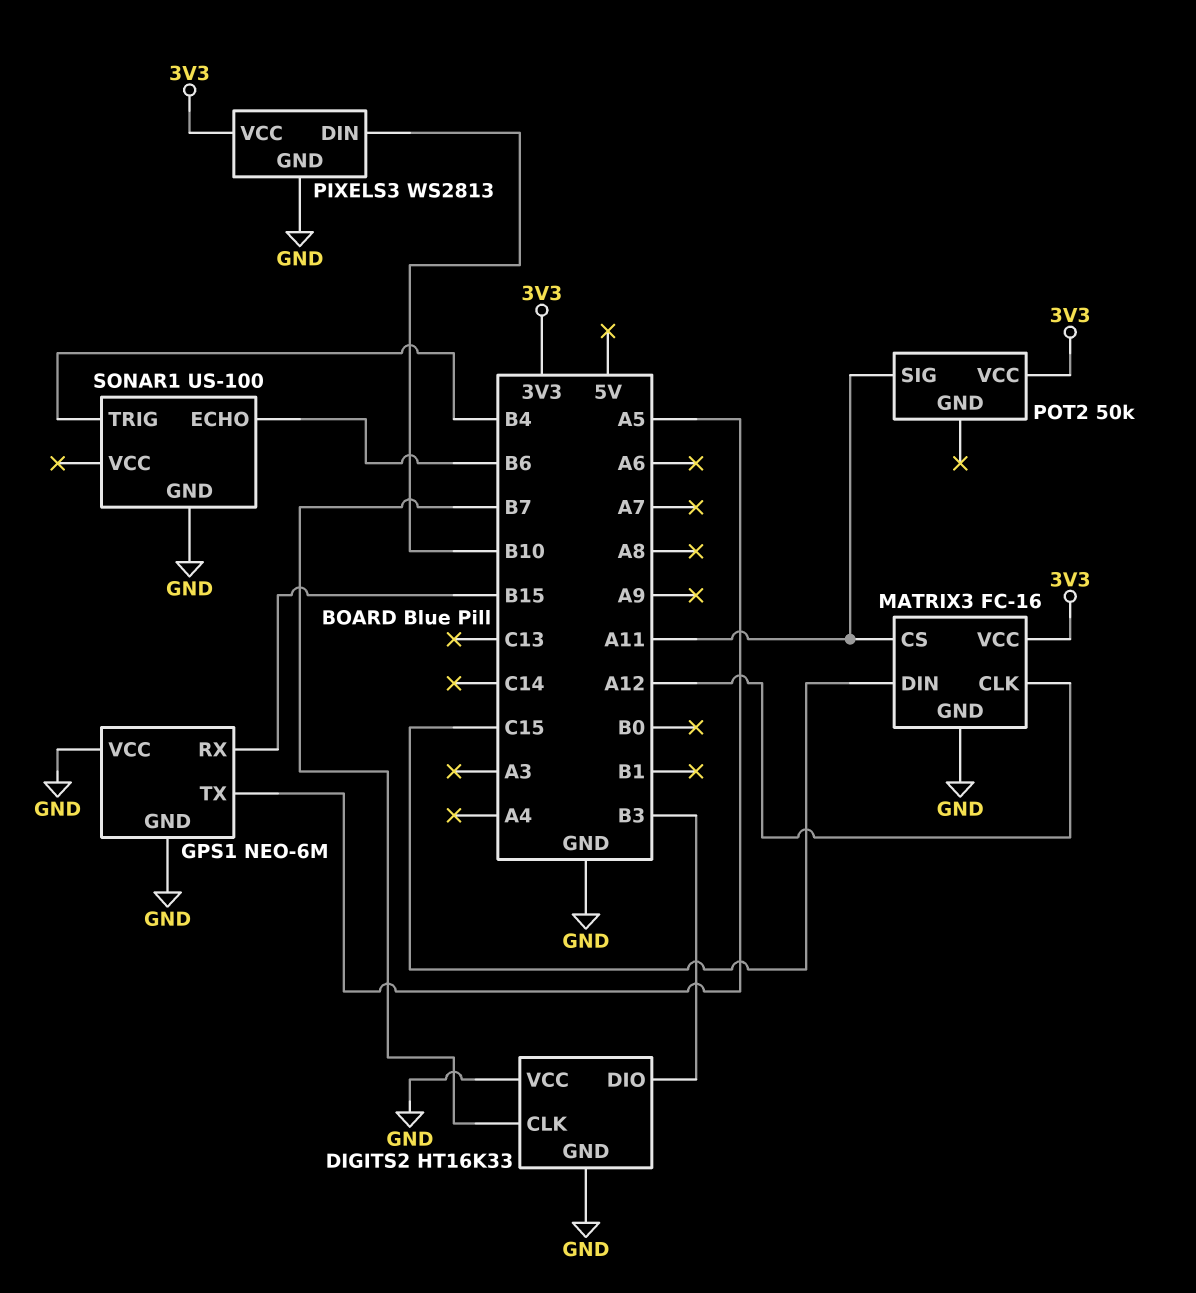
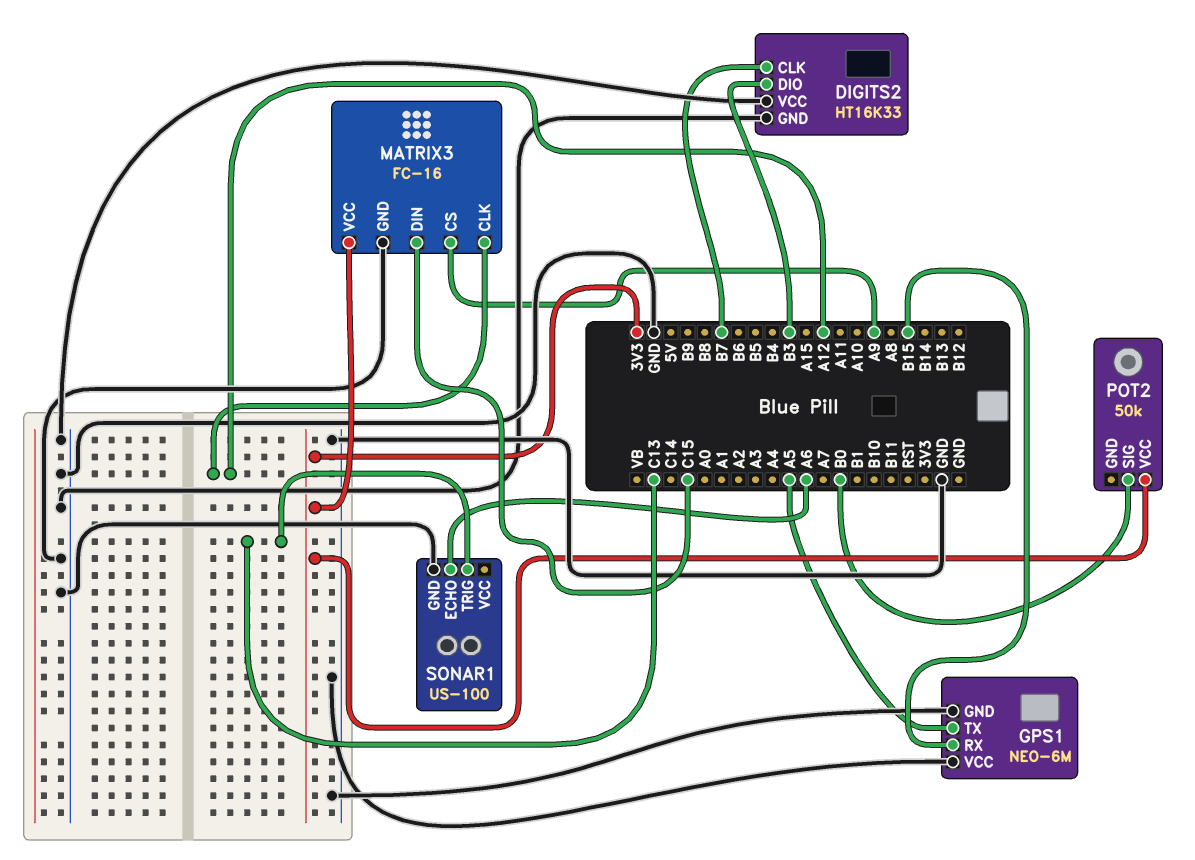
MATRIX3 pin CS: A11 -> A9
PIXELS3: WS2813 -> none
PIXELS3 pin DIN: B10 -> none
PIXELS3 pin GND: GND -> none
PIXELS3 pin VCC: 3V3 -> none
POT2 pin SIG: A11 -> B0
SONAR1 pin ECHO: B6 -> A6
SONAR1 pin TRIG: B4 -> C13

